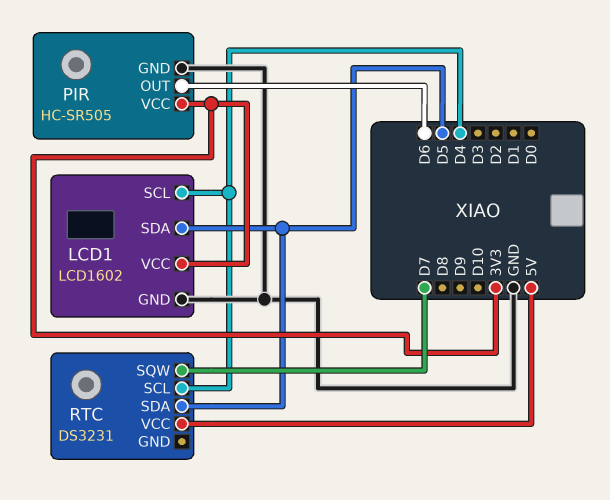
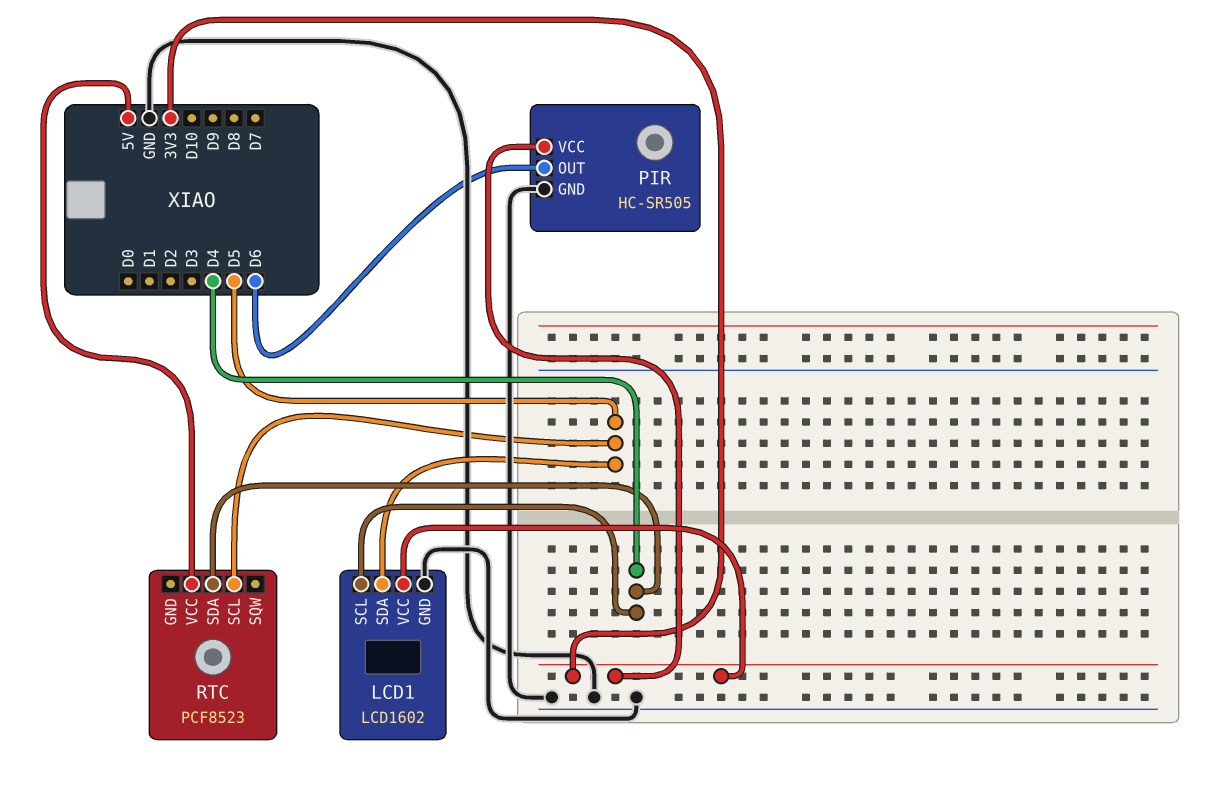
RTC: DS3231 -> PCF8523
RTC pin SCL: D4 -> D5
RTC pin SDA: D5 -> D4
RTC pin SQW: D7 -> none

